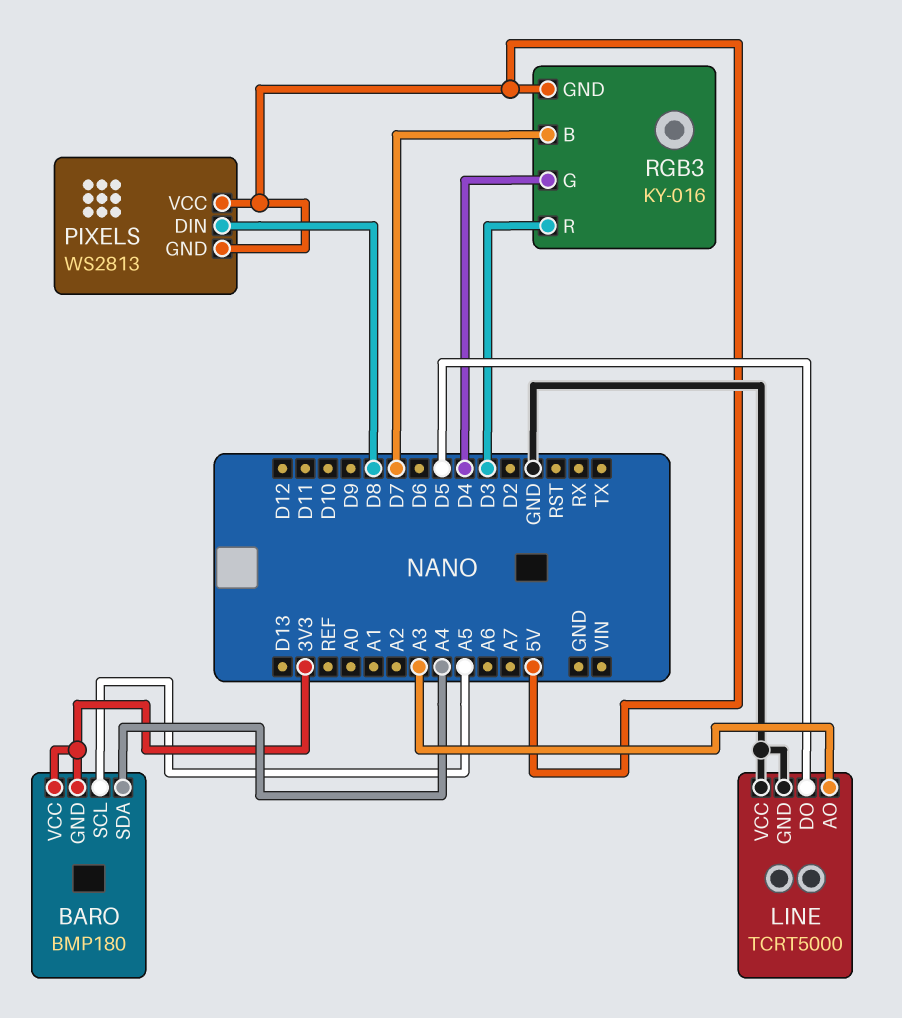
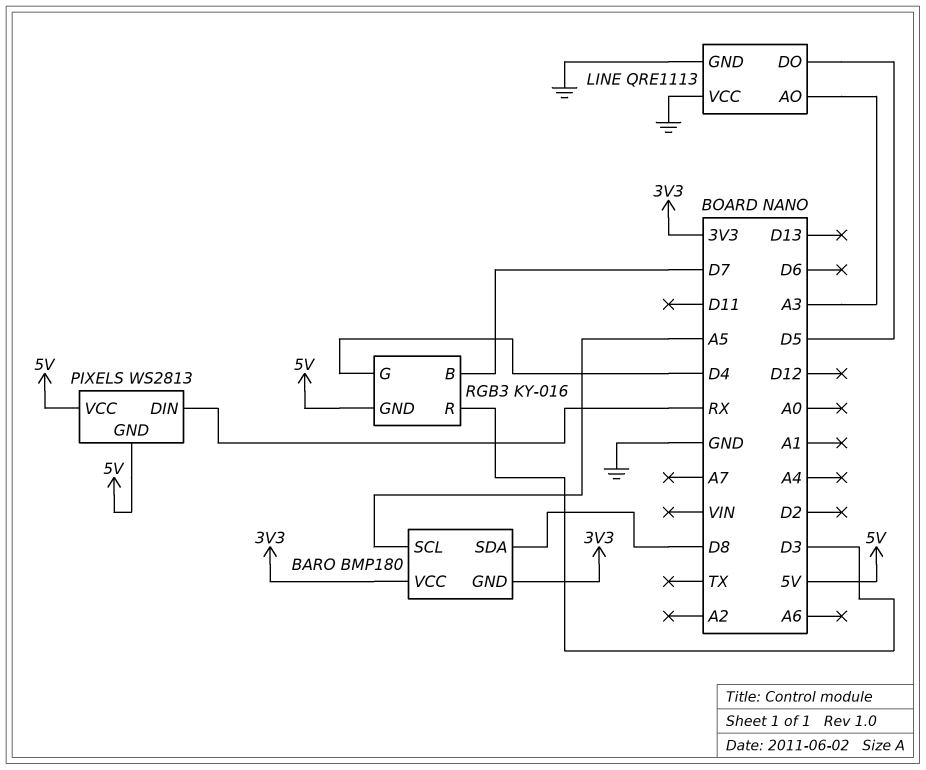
BARO pin SDA: A4 -> D8
LINE: TCRT5000 -> QRE1113
PIXELS pin DIN: D8 -> RX

